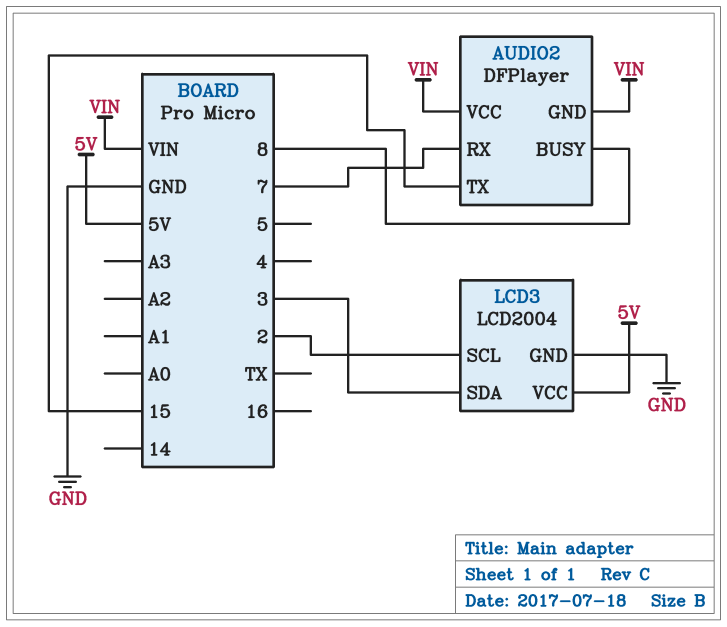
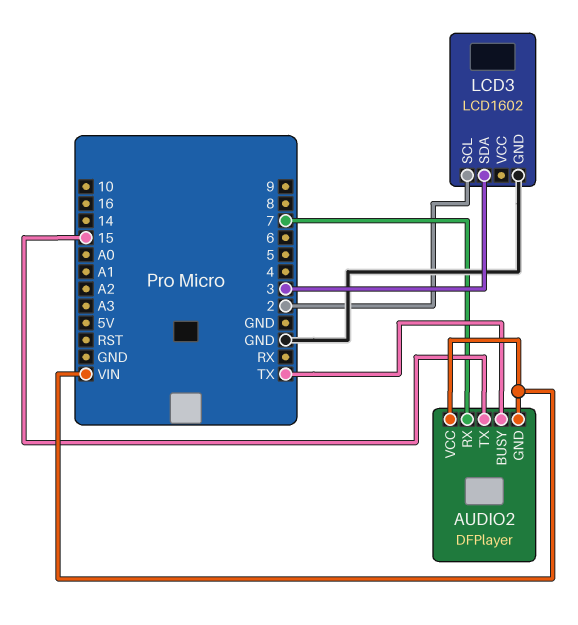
AUDIO2 pin BUSY: 8 -> TX
LCD3: LCD2004 -> LCD1602
LCD3 pin VCC: 5V -> none

